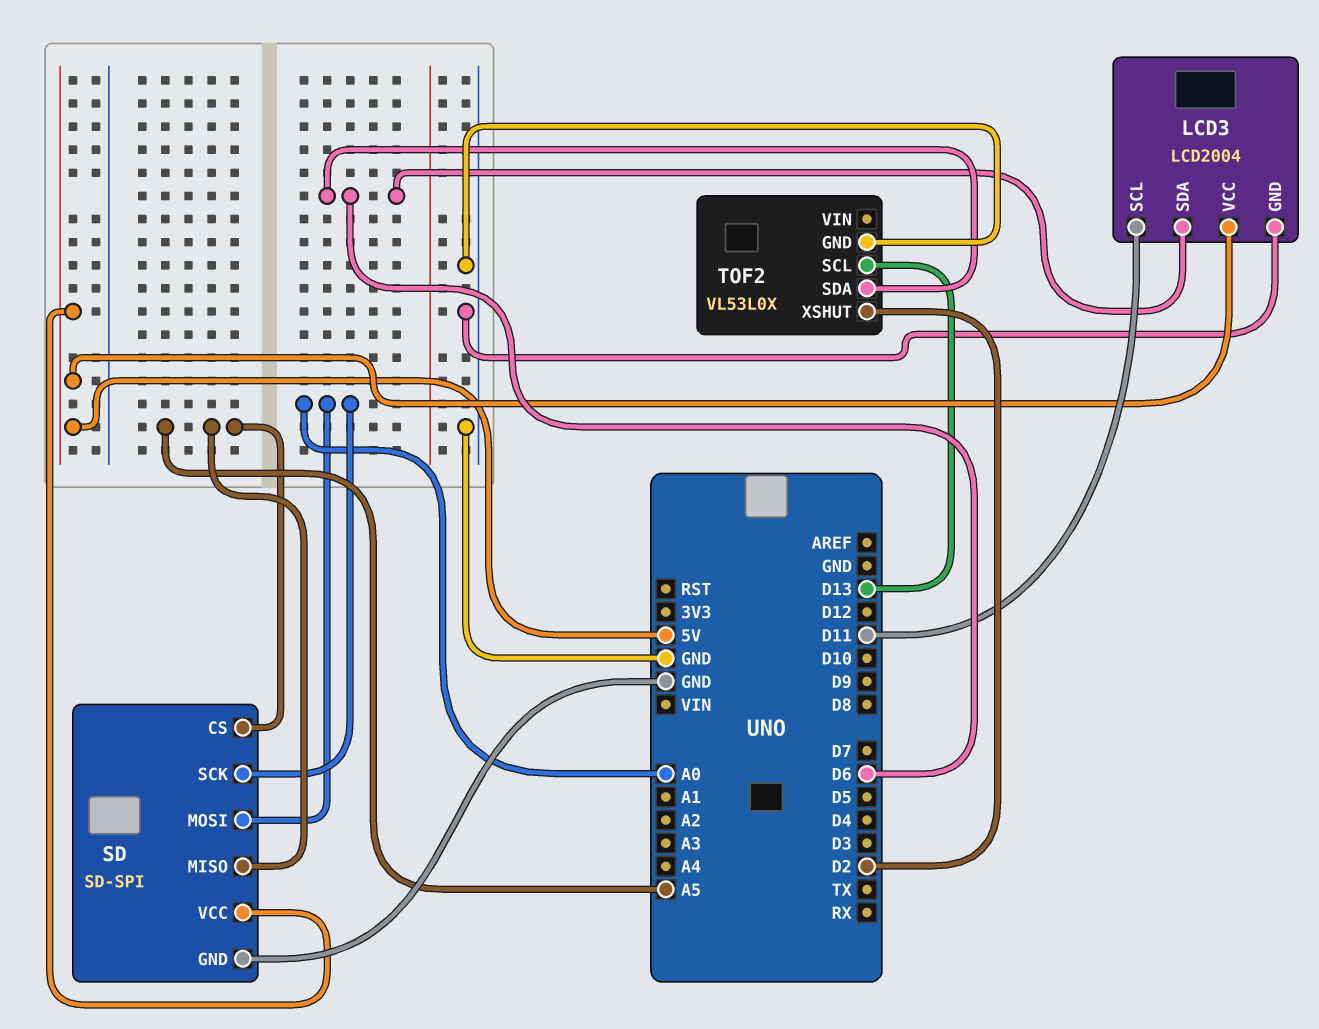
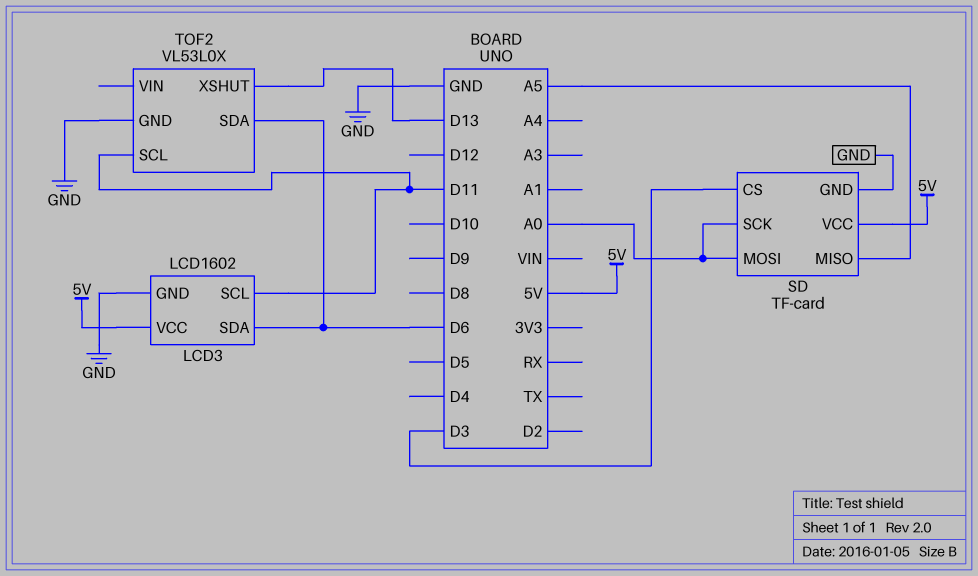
LCD3: LCD2004 -> LCD1602
SD: SD-SPI -> TF-card
SD pin CS: A5 -> D3
TOF2 pin SCL: D13 -> D11
TOF2 pin XSHUT: D2 -> D13

